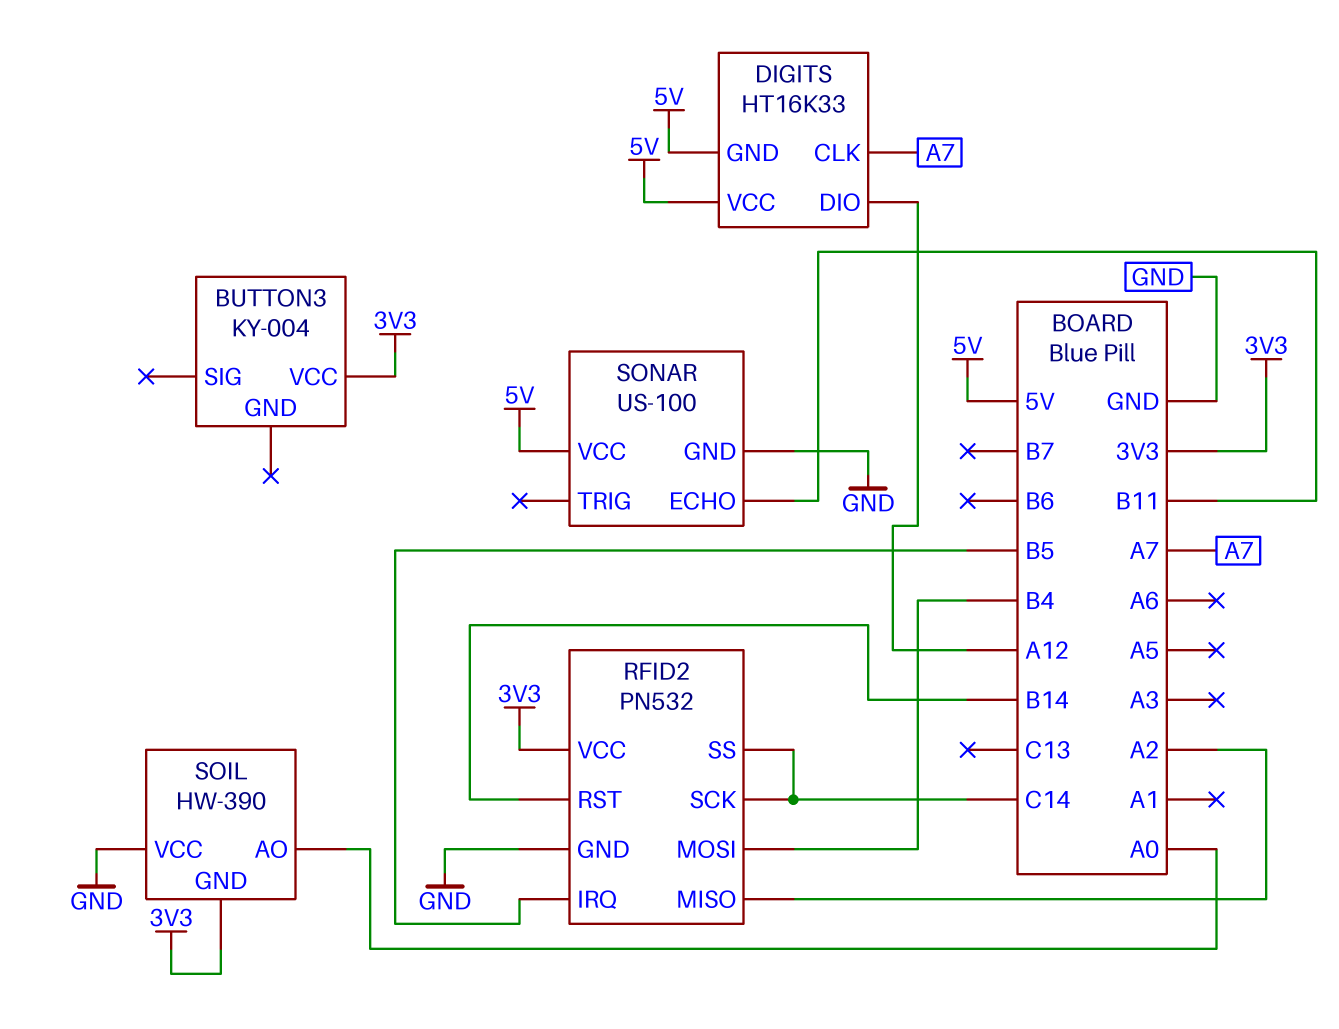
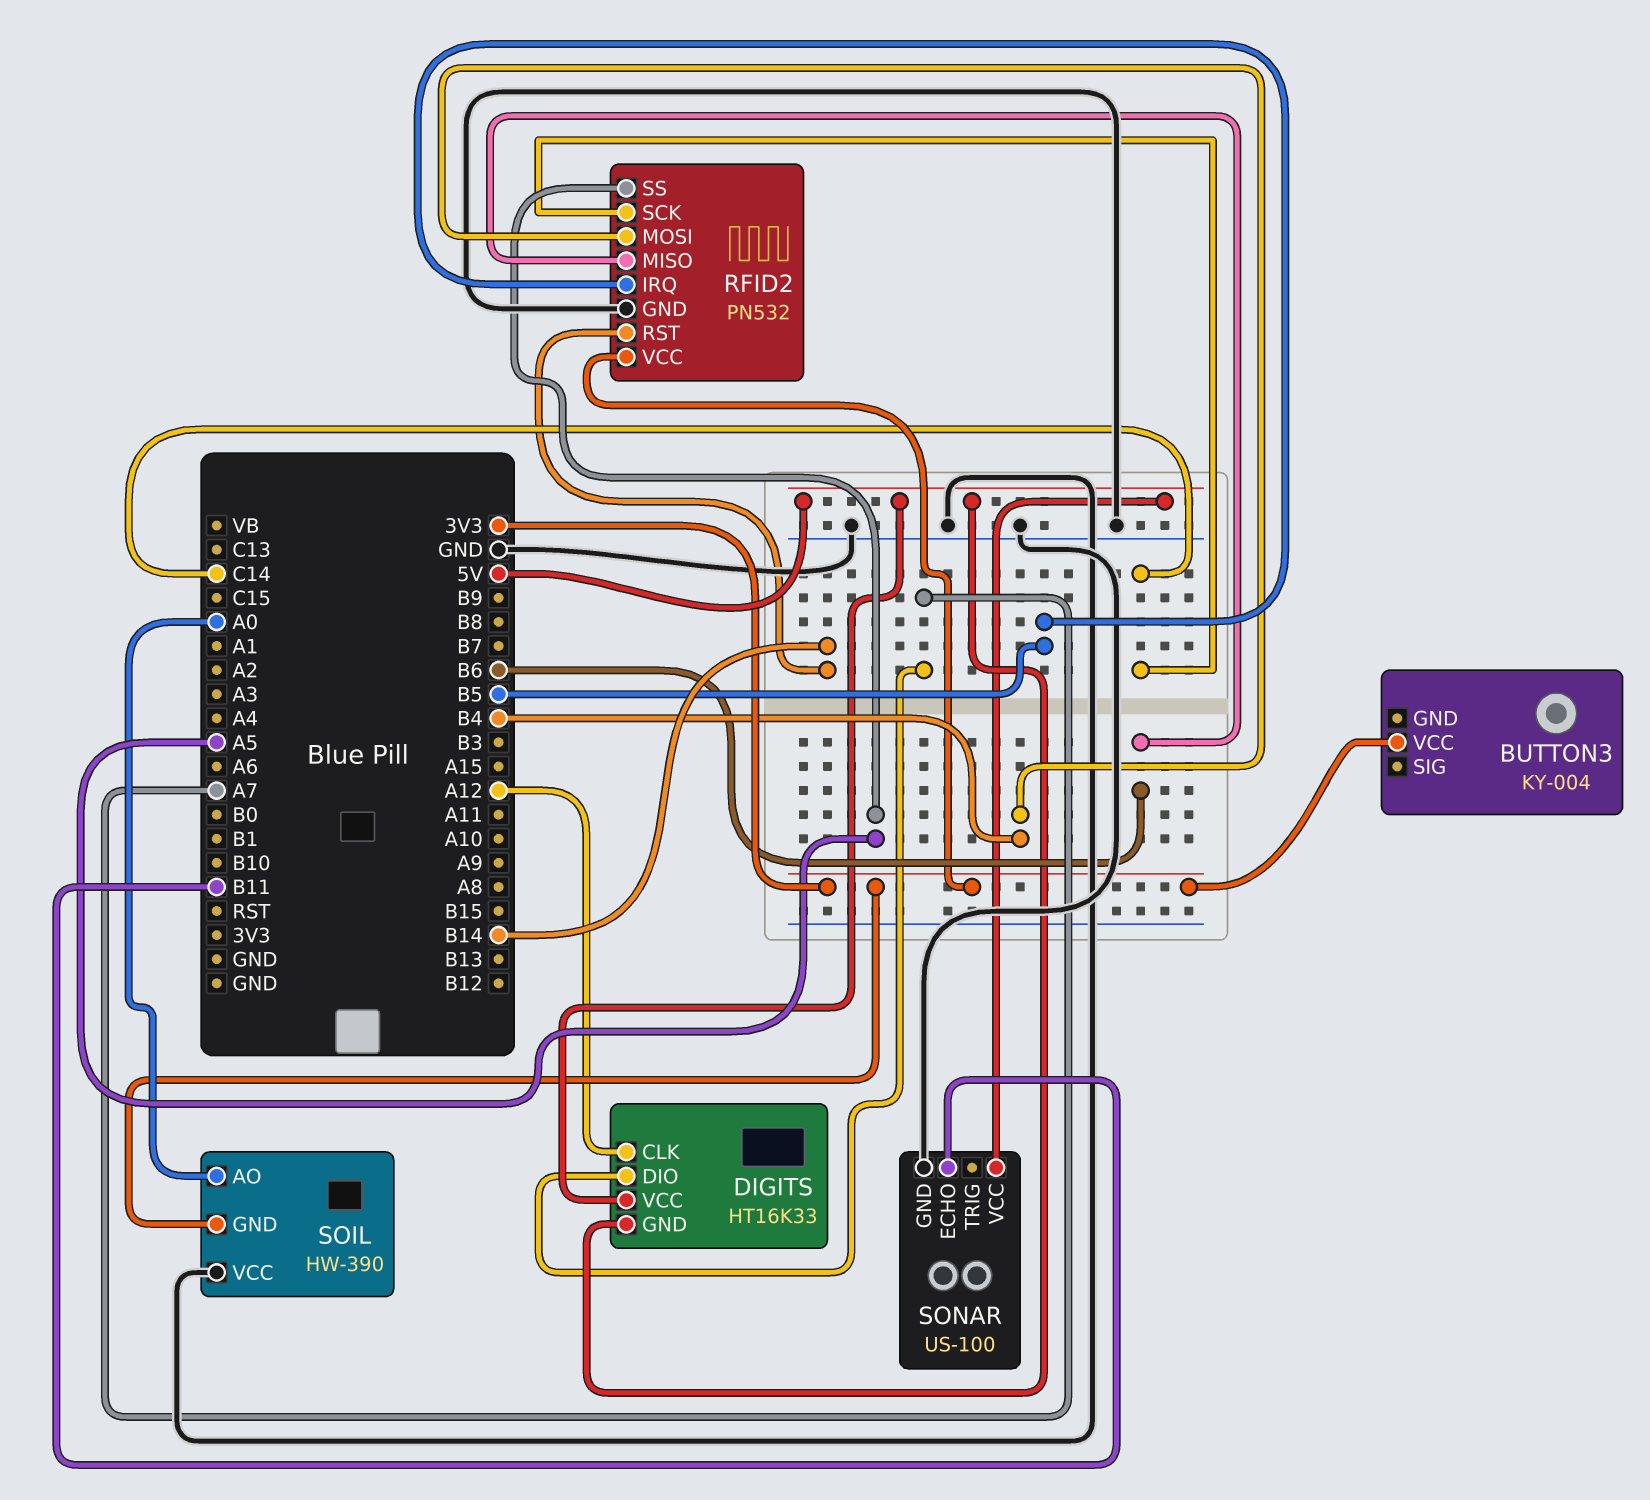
DIGITS pin CLK: A7 -> A12
DIGITS pin DIO: A12 -> A7
RFID2 pin MISO: A2 -> B6
RFID2 pin SS: C14 -> A5

